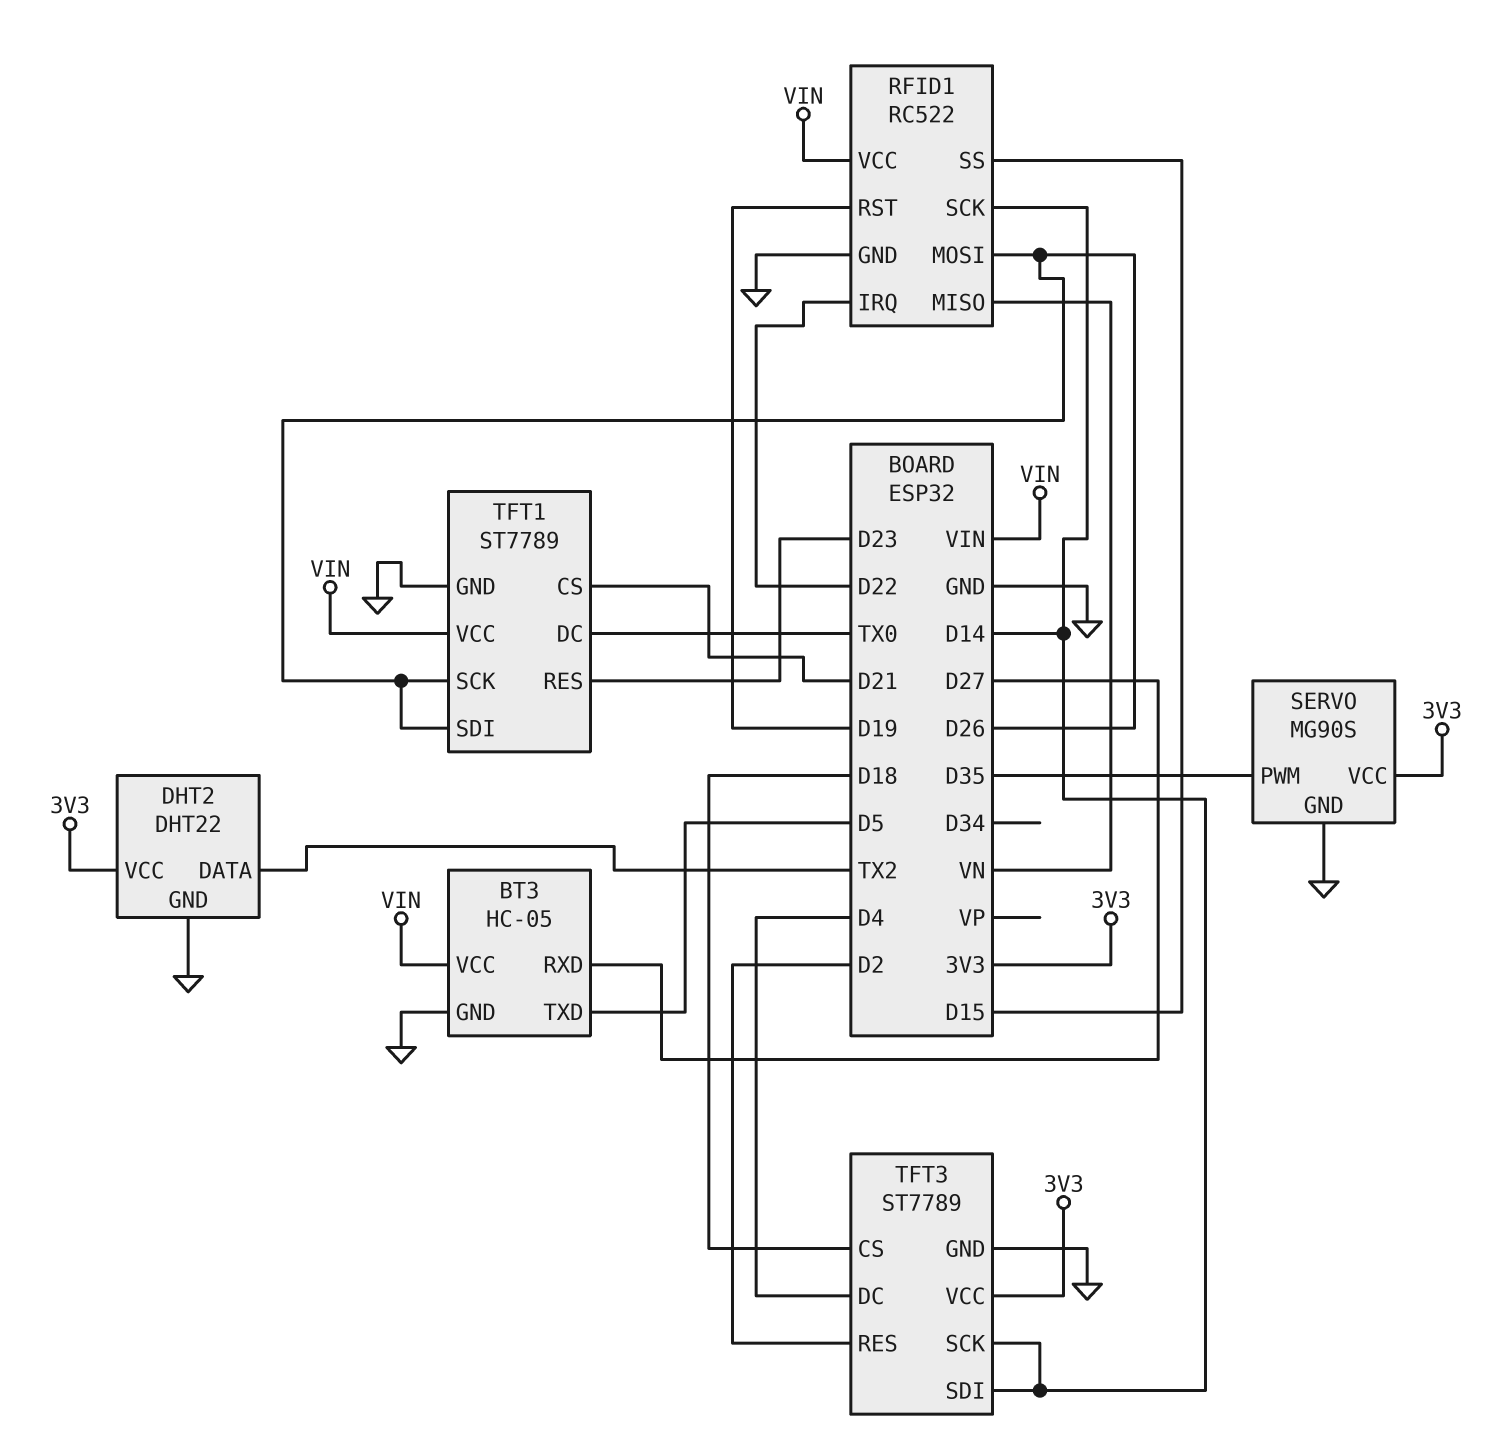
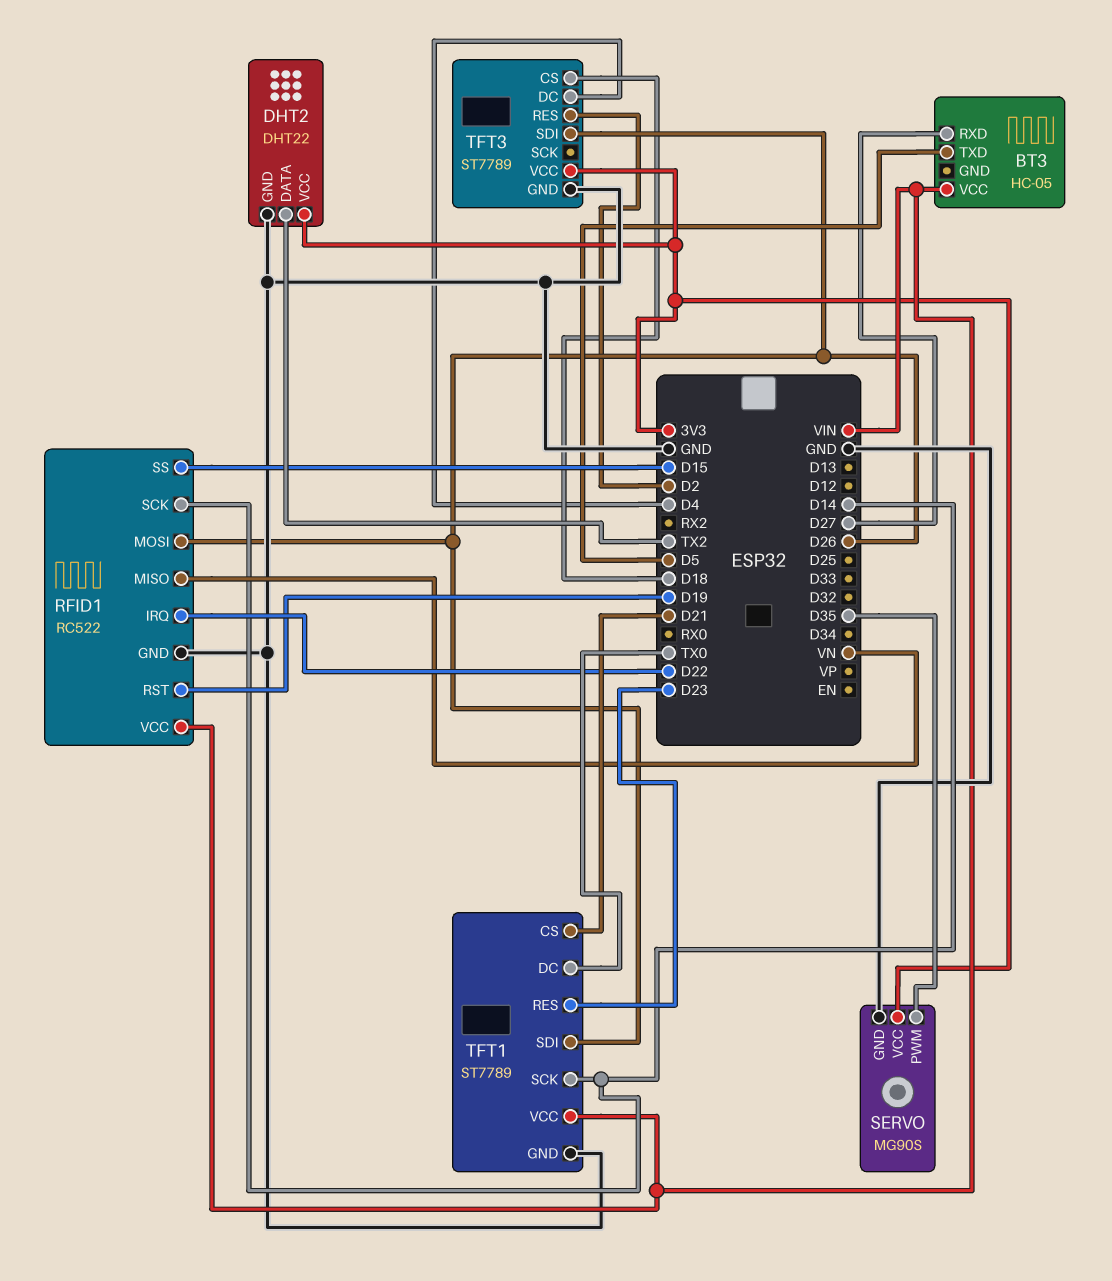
BT3 pin GND: GND -> none
TFT1 pin SCK: D26 -> D14
TFT3 pin SCK: D14 -> none
TFT3 pin SDI: D14 -> D26

